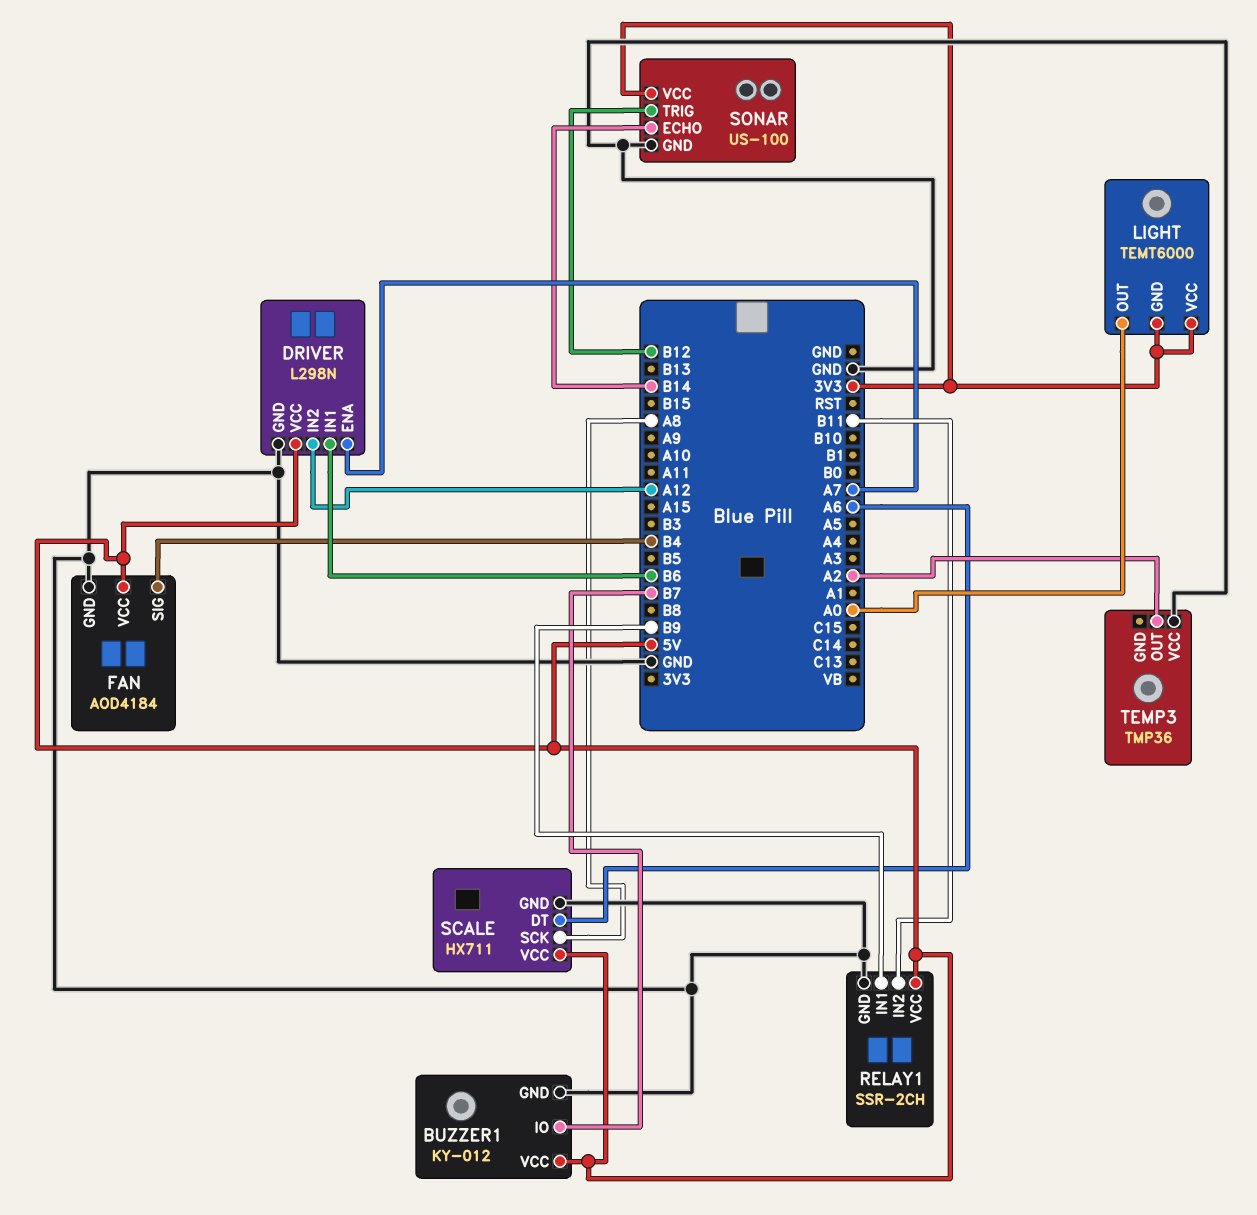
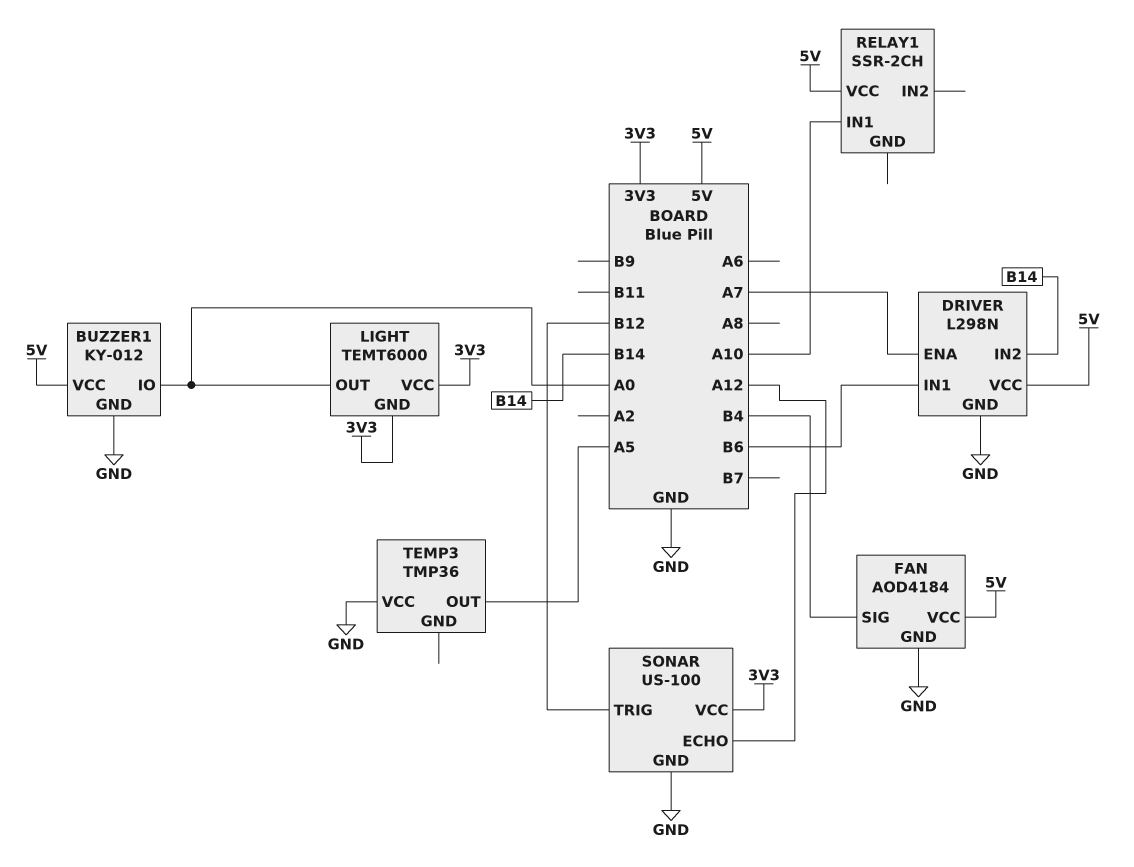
BUZZER1 pin IO: B7 -> A0
DRIVER pin IN2: A12 -> B14
RELAY1 pin GND: GND -> none
RELAY1 pin IN1: B9 -> A10
RELAY1 pin IN2: B11 -> none
SCALE: HX711 -> none
SCALE pin DT: A6 -> none
SCALE pin GND: GND -> none
SCALE pin SCK: A8 -> none
SCALE pin VCC: 5V -> none
SONAR pin ECHO: B14 -> A12
TEMP3 pin OUT: A2 -> A5

